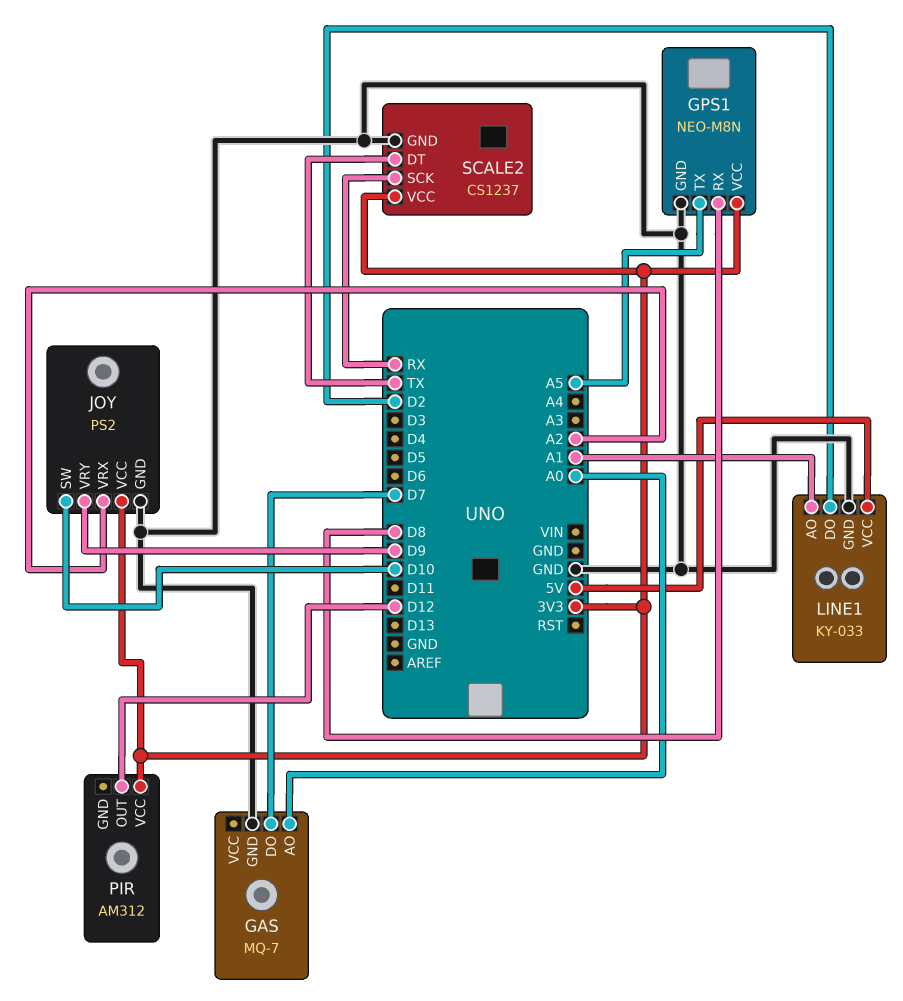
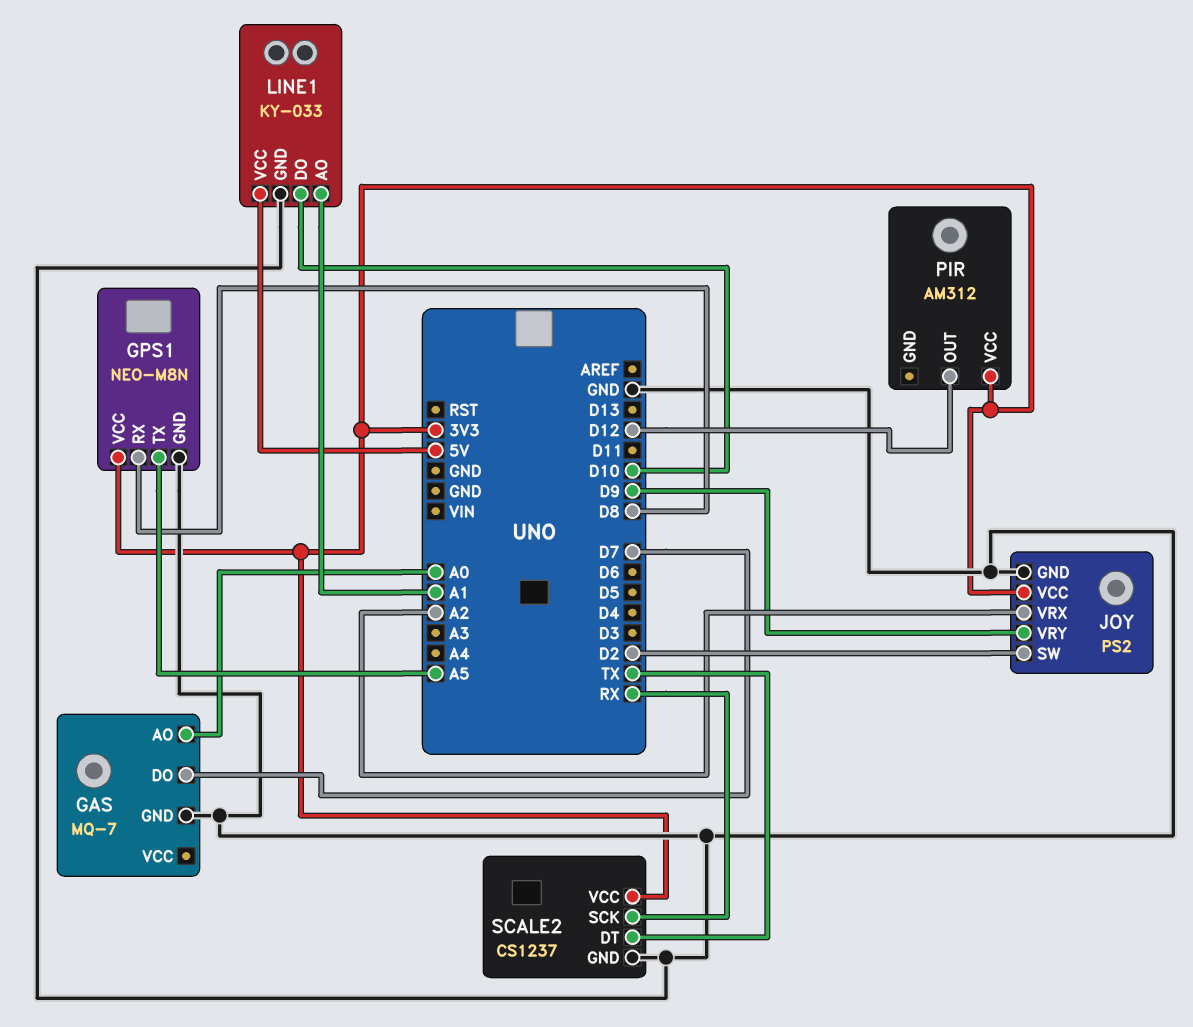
JOY pin SW: D10 -> D2
LINE1 pin DO: D2 -> D10

